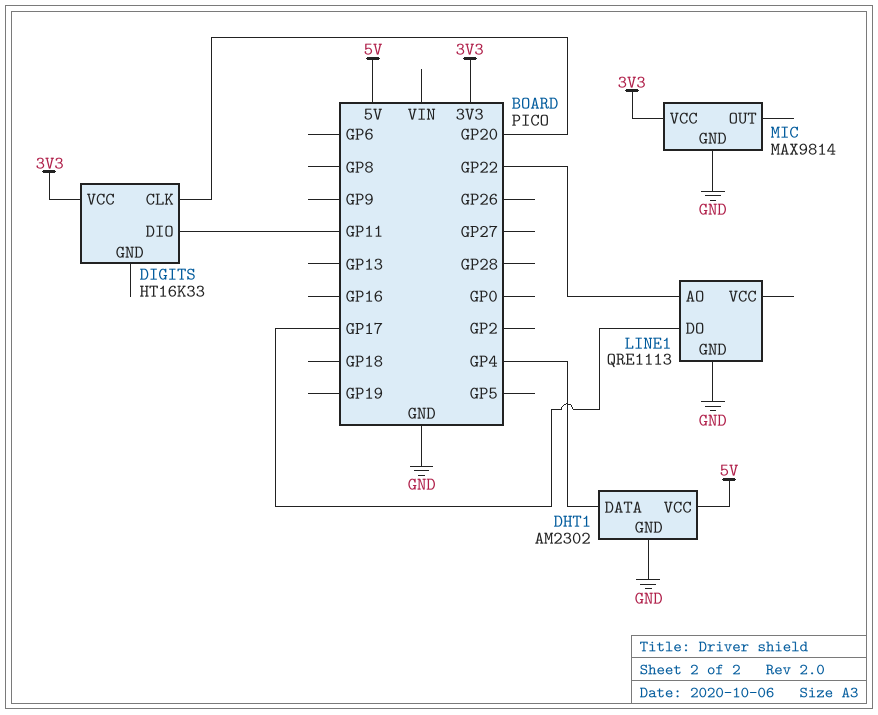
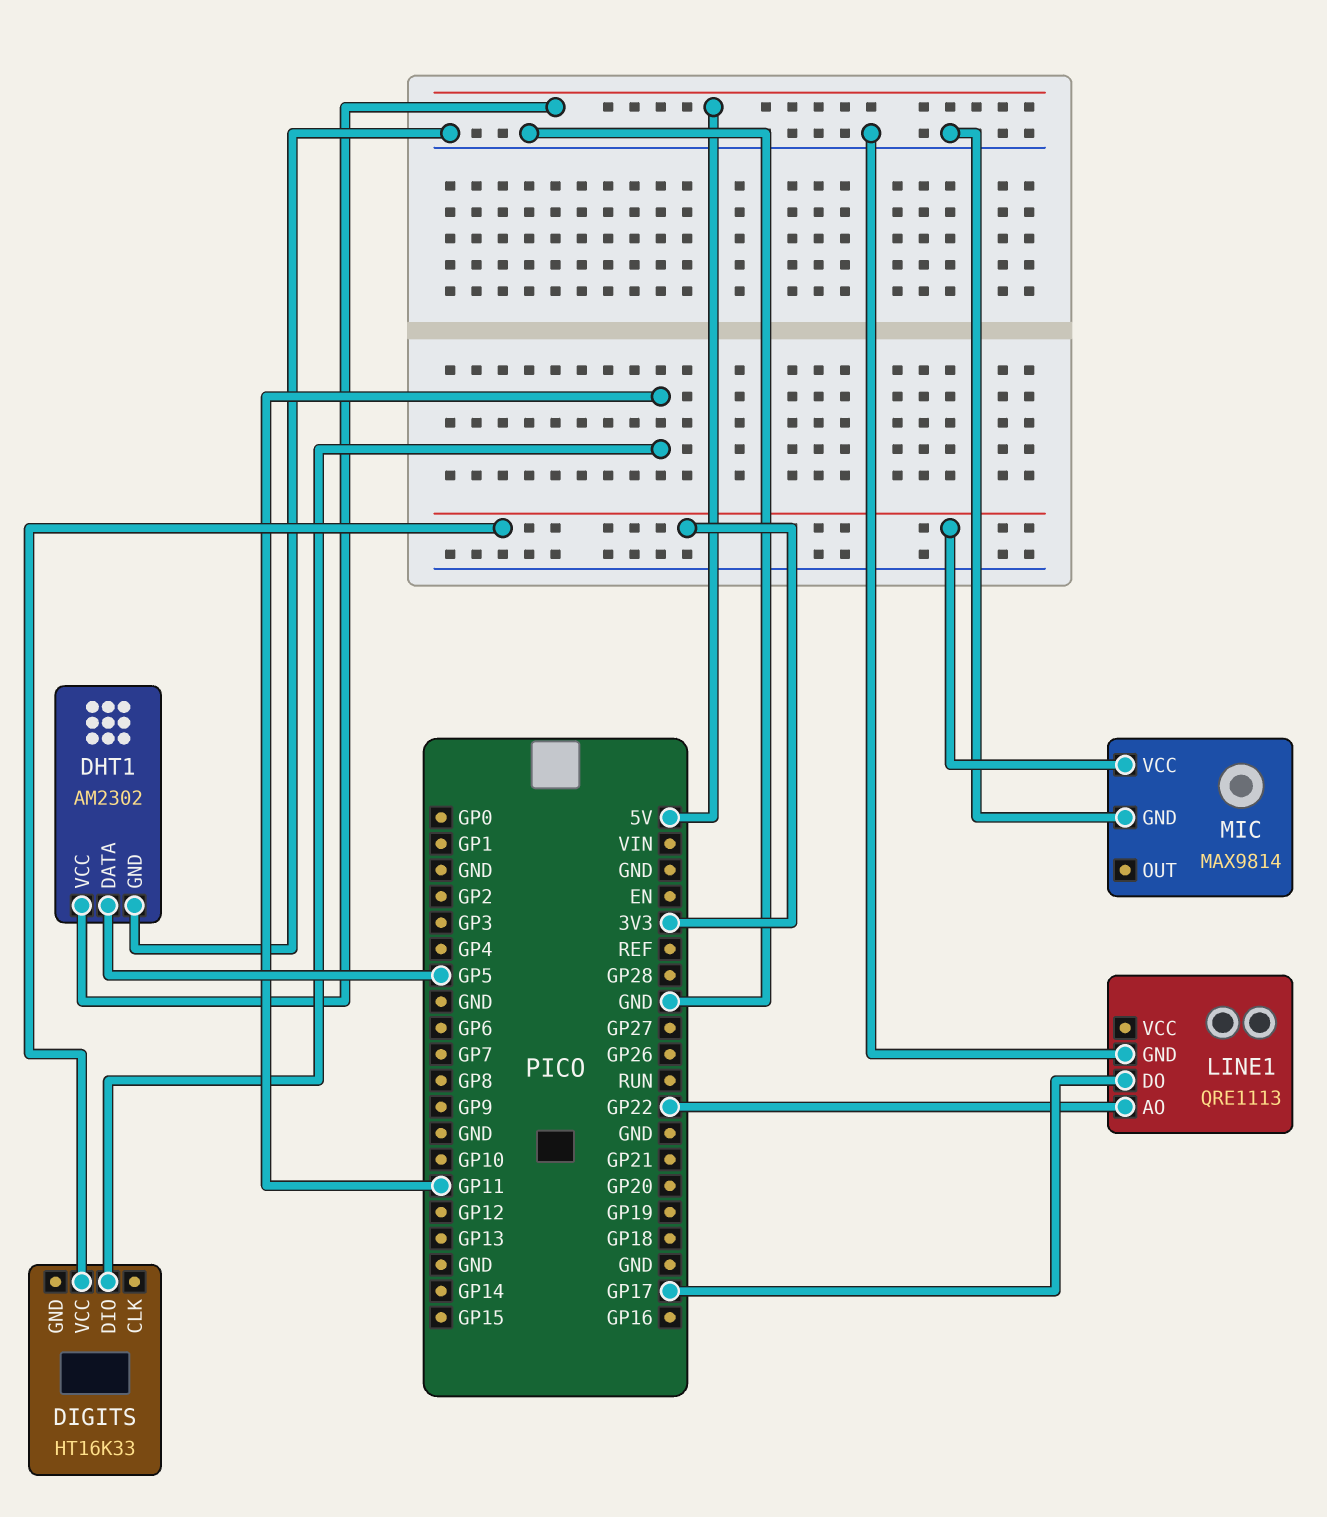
DHT1 pin DATA: GP4 -> GP5
DIGITS pin CLK: GP20 -> none

